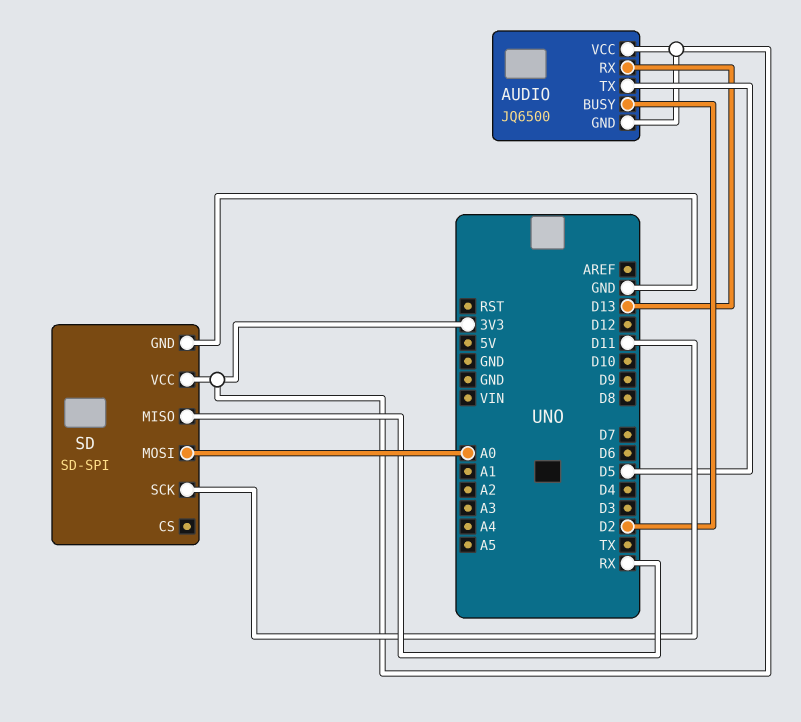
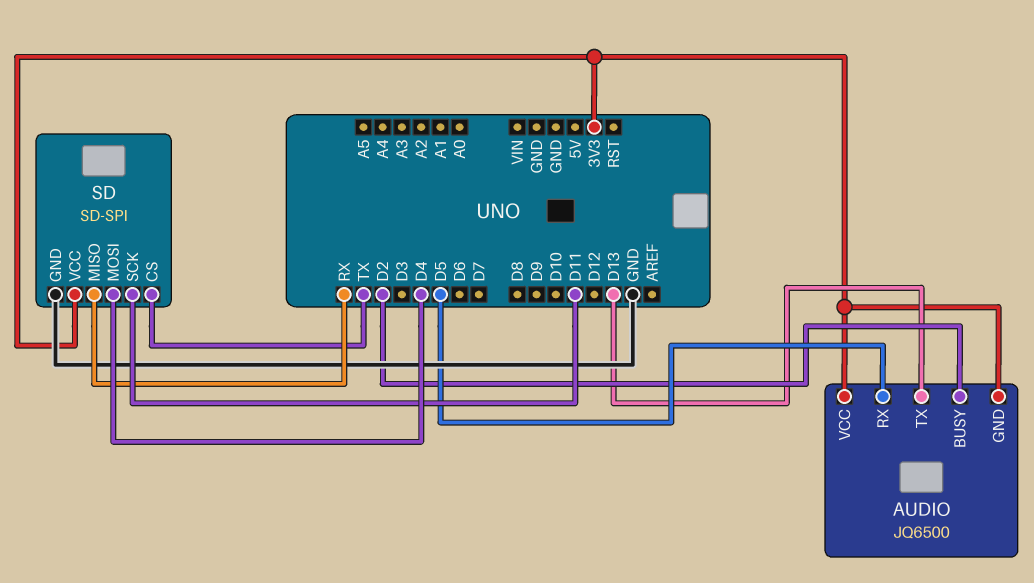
AUDIO pin RX: D13 -> D5
AUDIO pin TX: D5 -> D13
SD pin CS: none -> TX
SD pin MOSI: A0 -> D4

